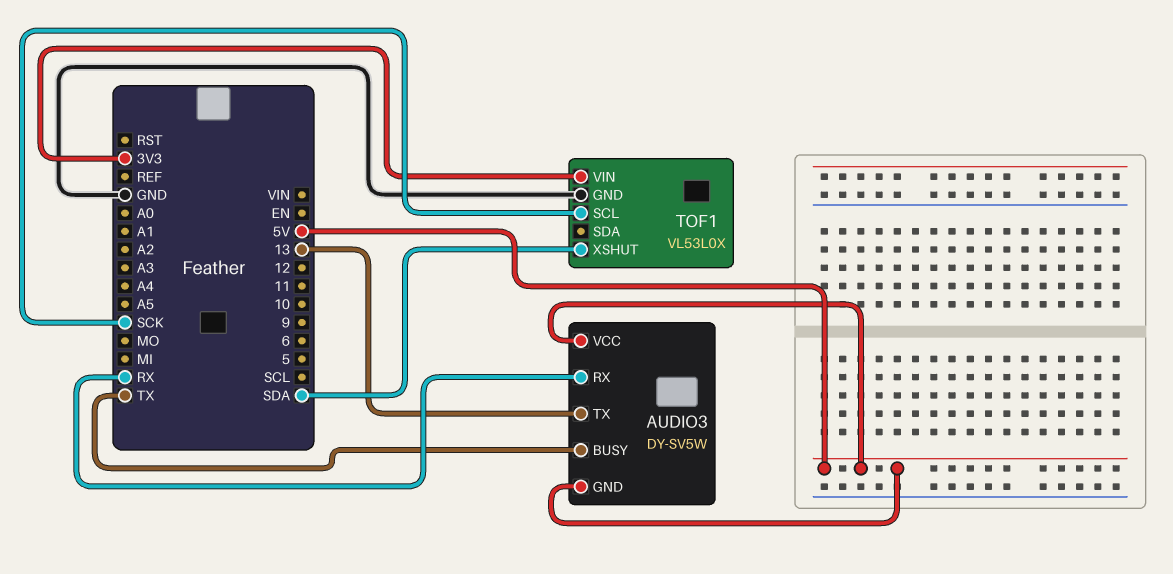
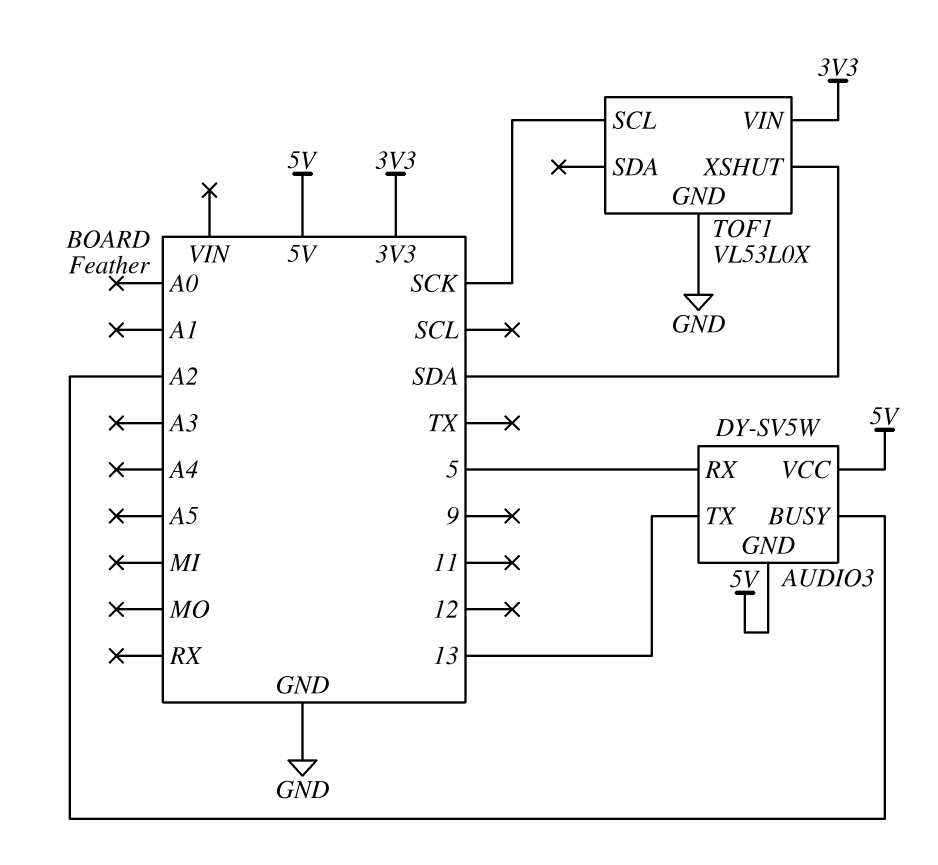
AUDIO3 pin BUSY: TX -> A2
AUDIO3 pin RX: RX -> 5

